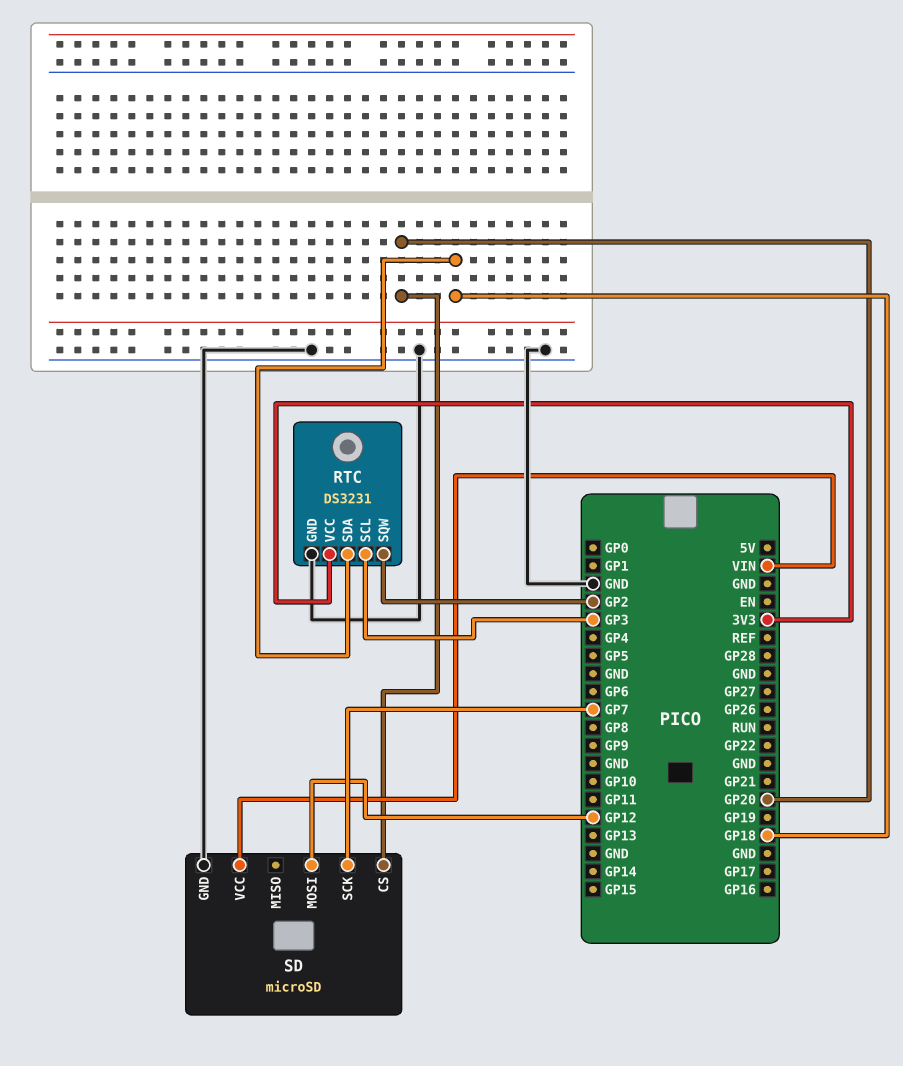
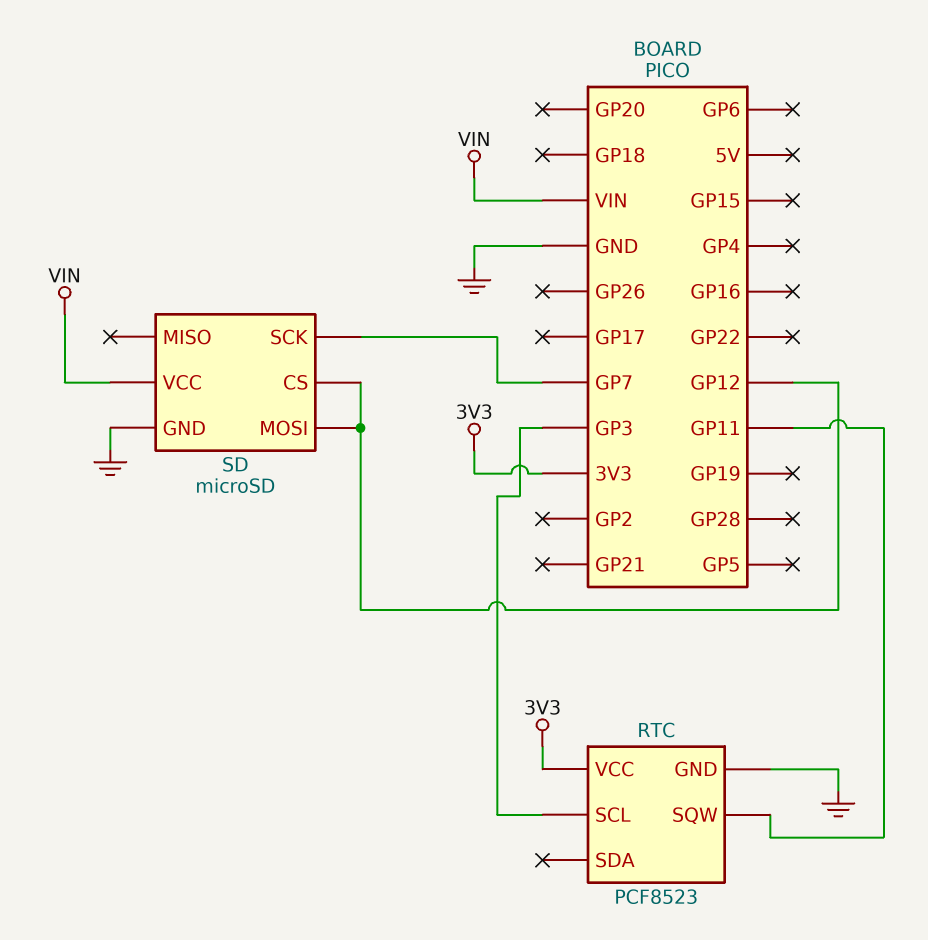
RTC: DS3231 -> PCF8523
RTC pin SDA: GP18 -> none
RTC pin SQW: GP2 -> GP11
SD pin CS: GP20 -> GP12

